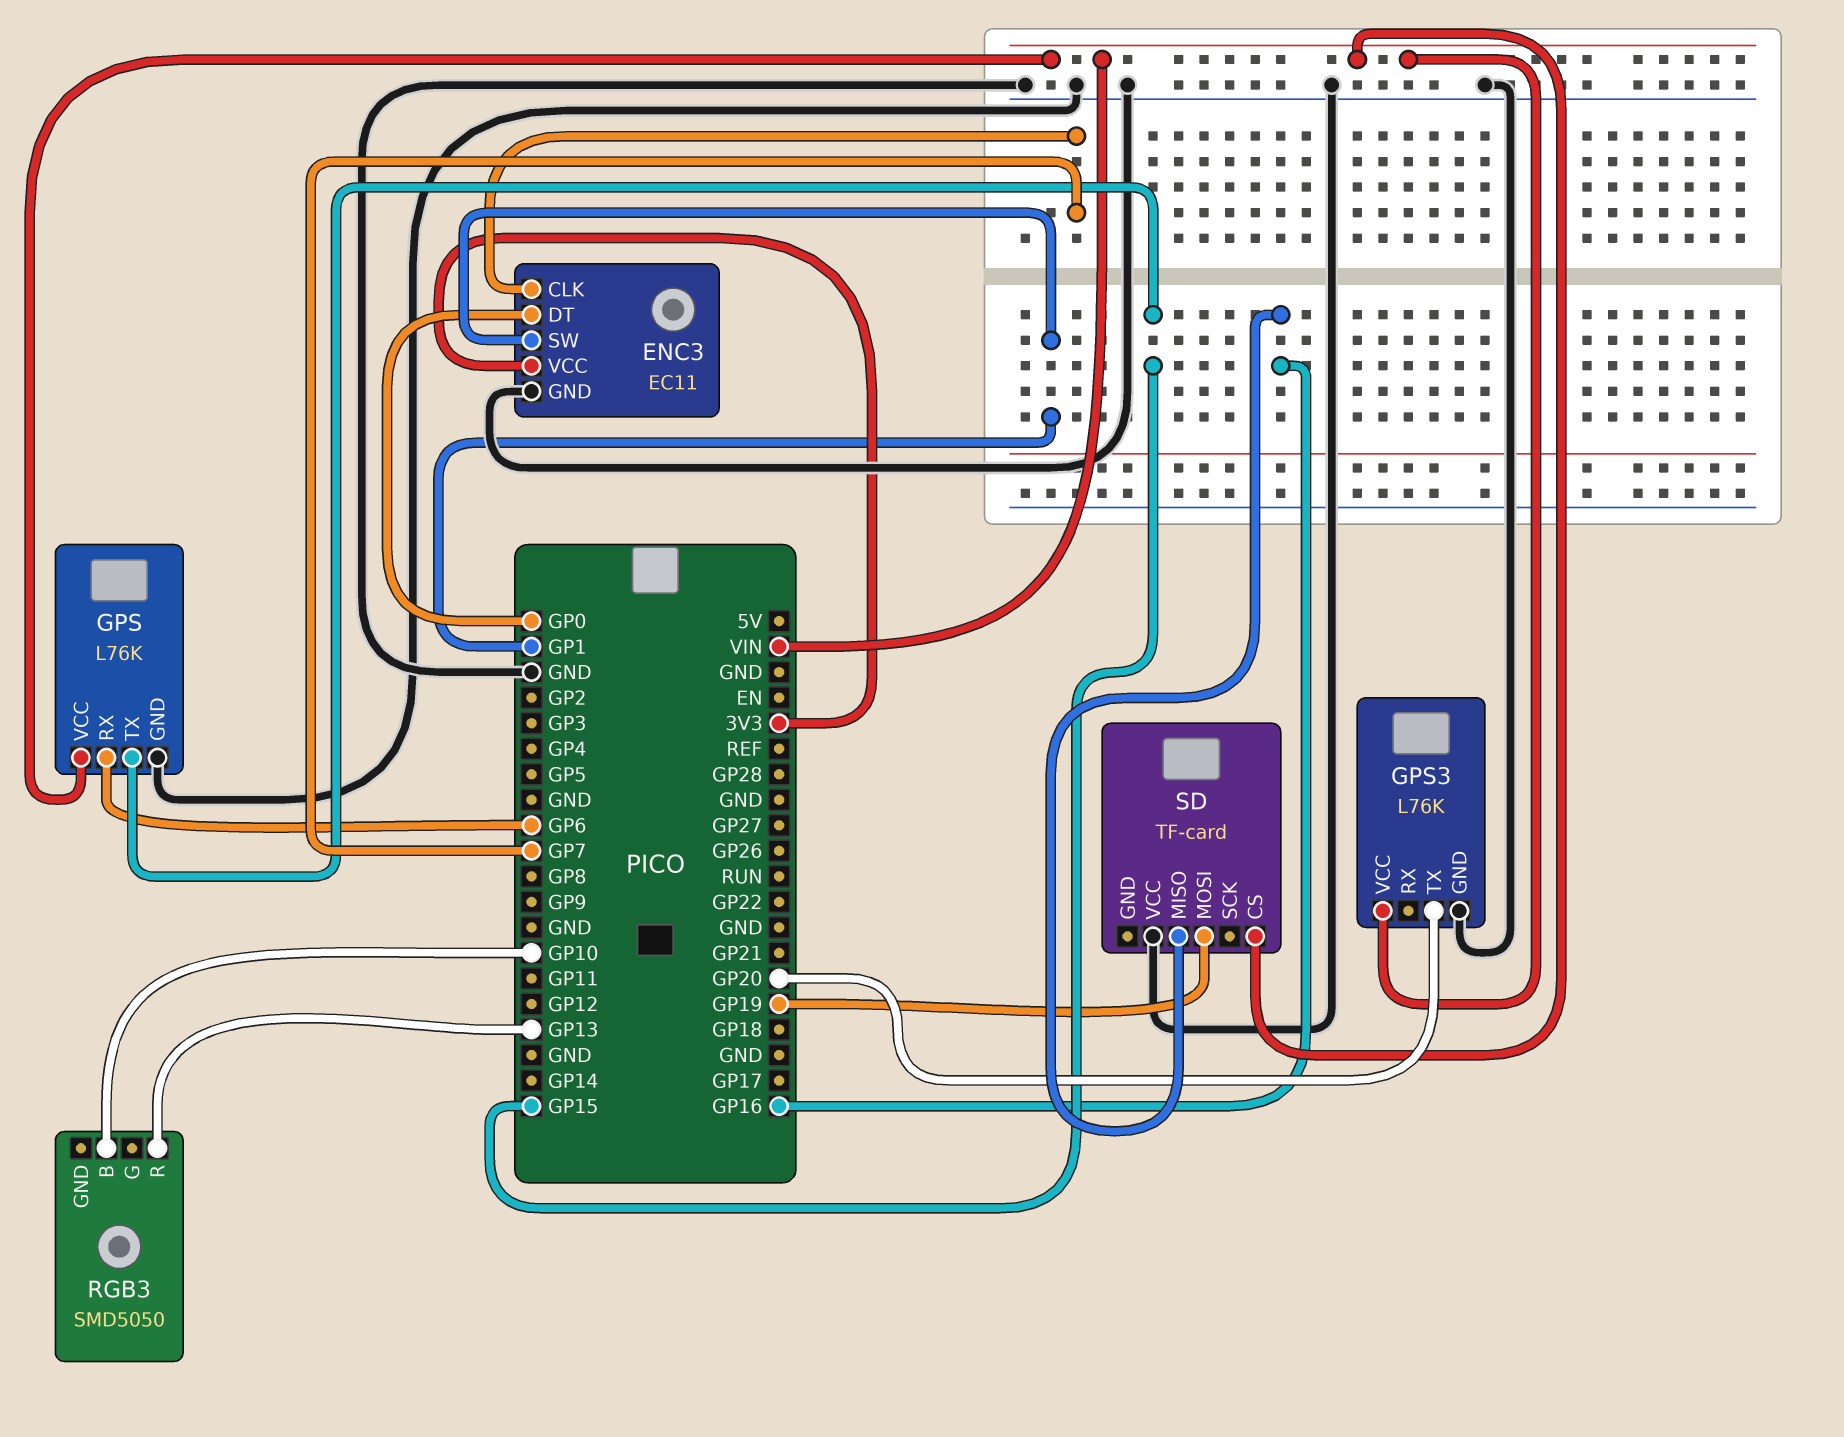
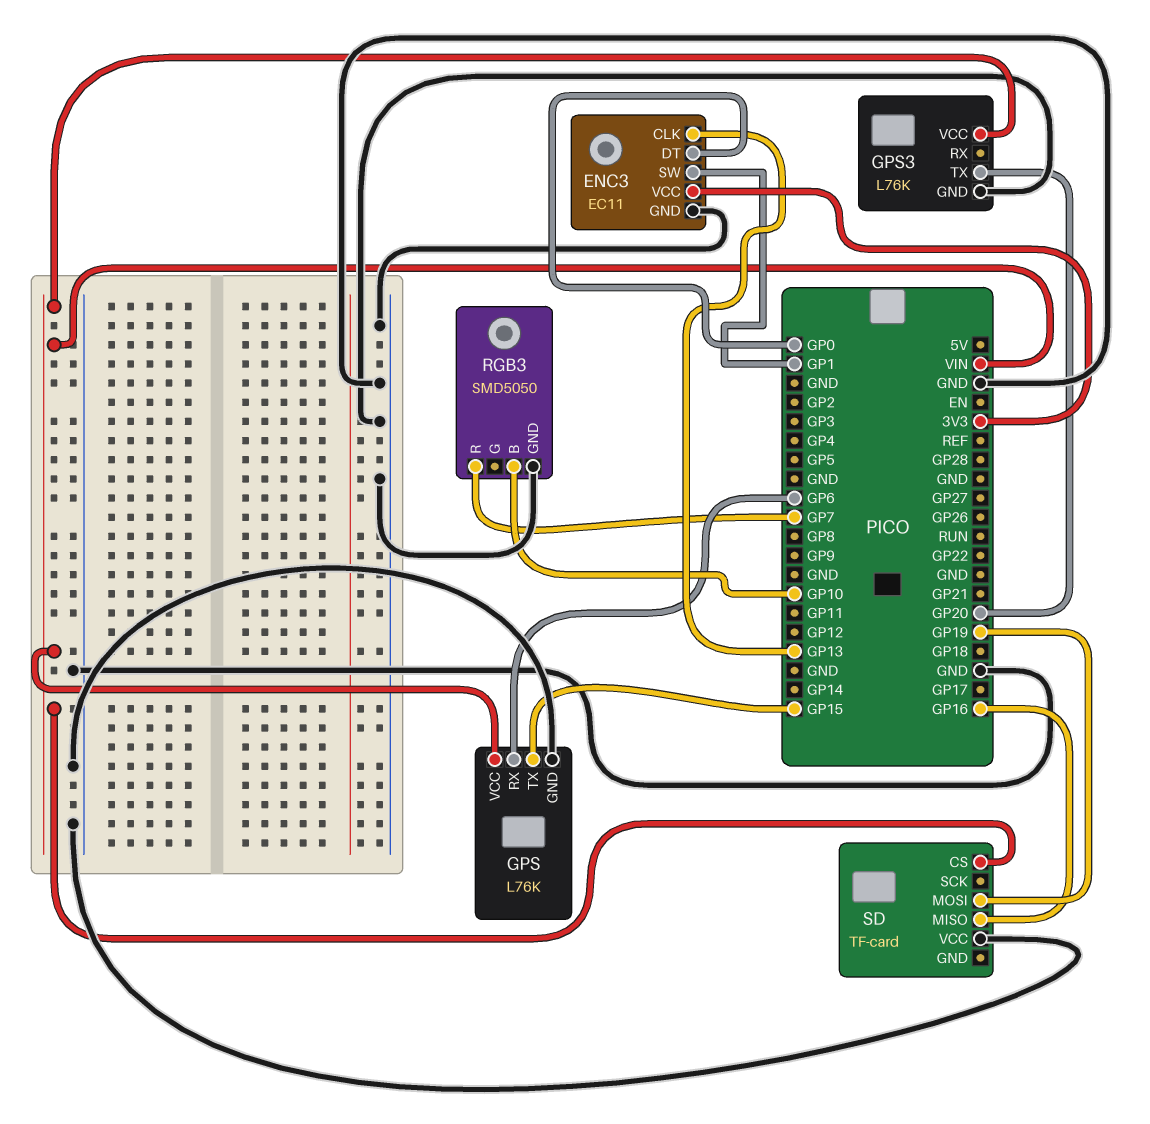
ENC3 pin CLK: GP7 -> GP13
RGB3 pin GND: none -> GND
RGB3 pin R: GP13 -> GP7

